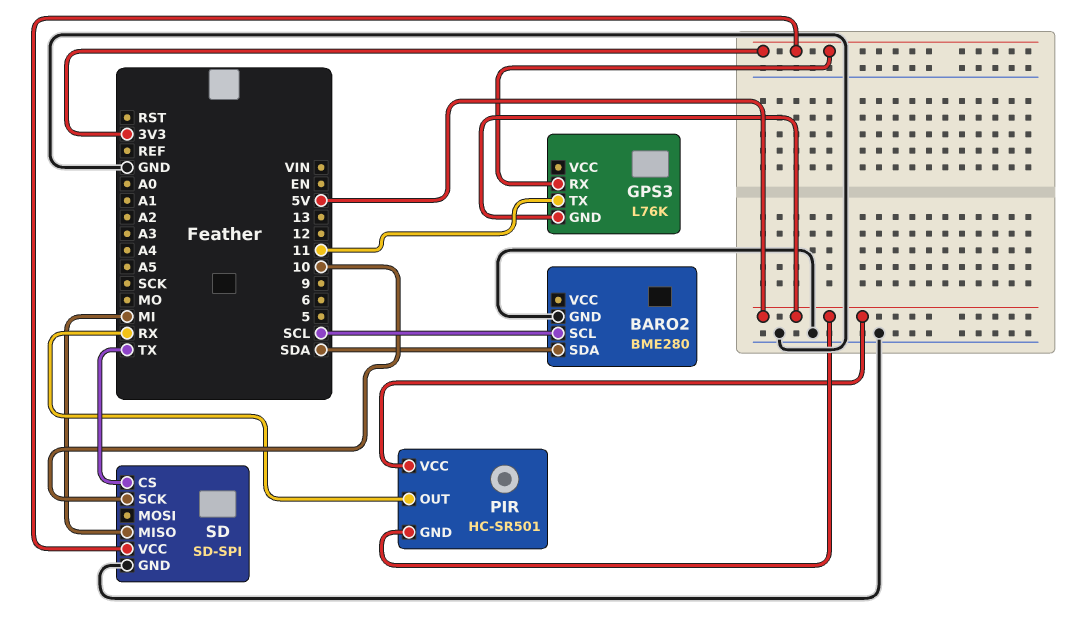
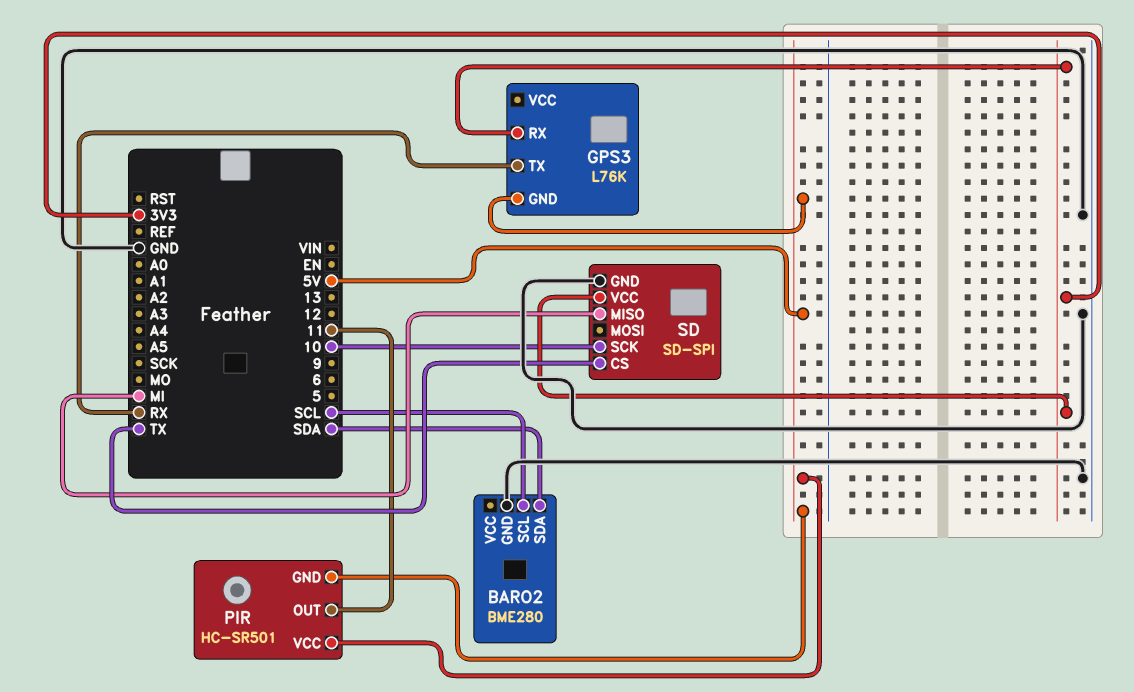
GPS3 pin TX: 11 -> RX
PIR pin OUT: RX -> 11

